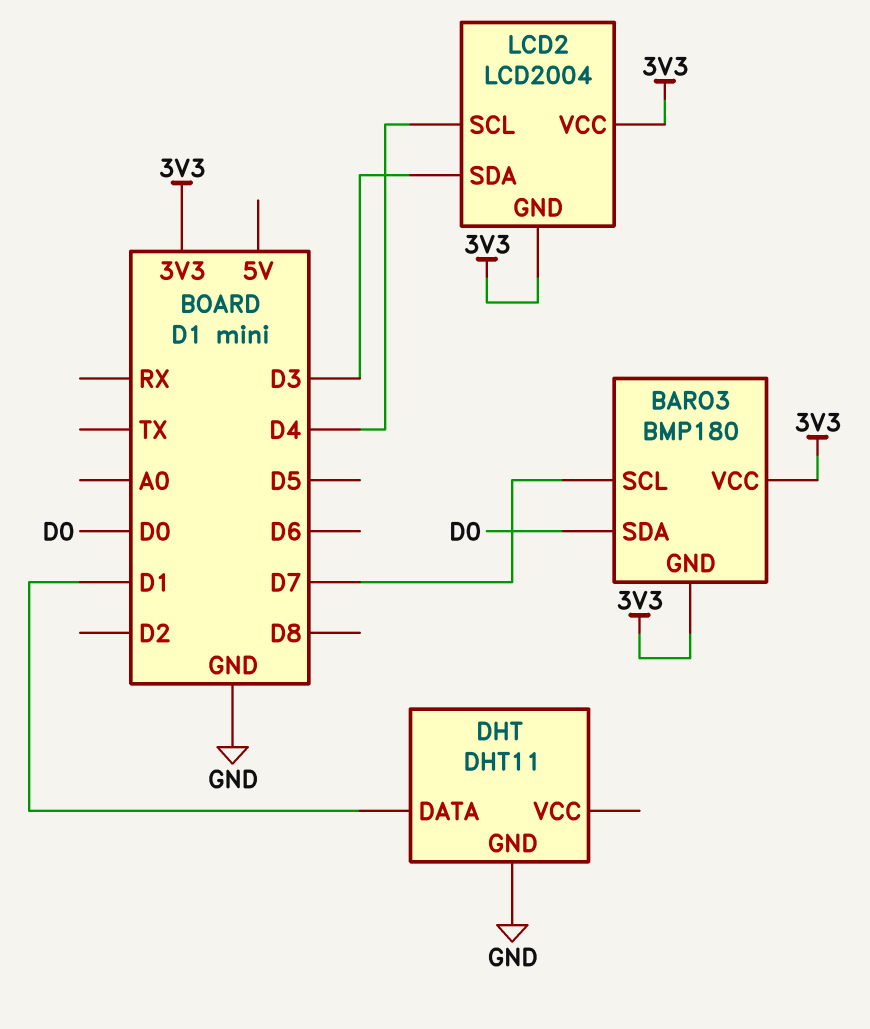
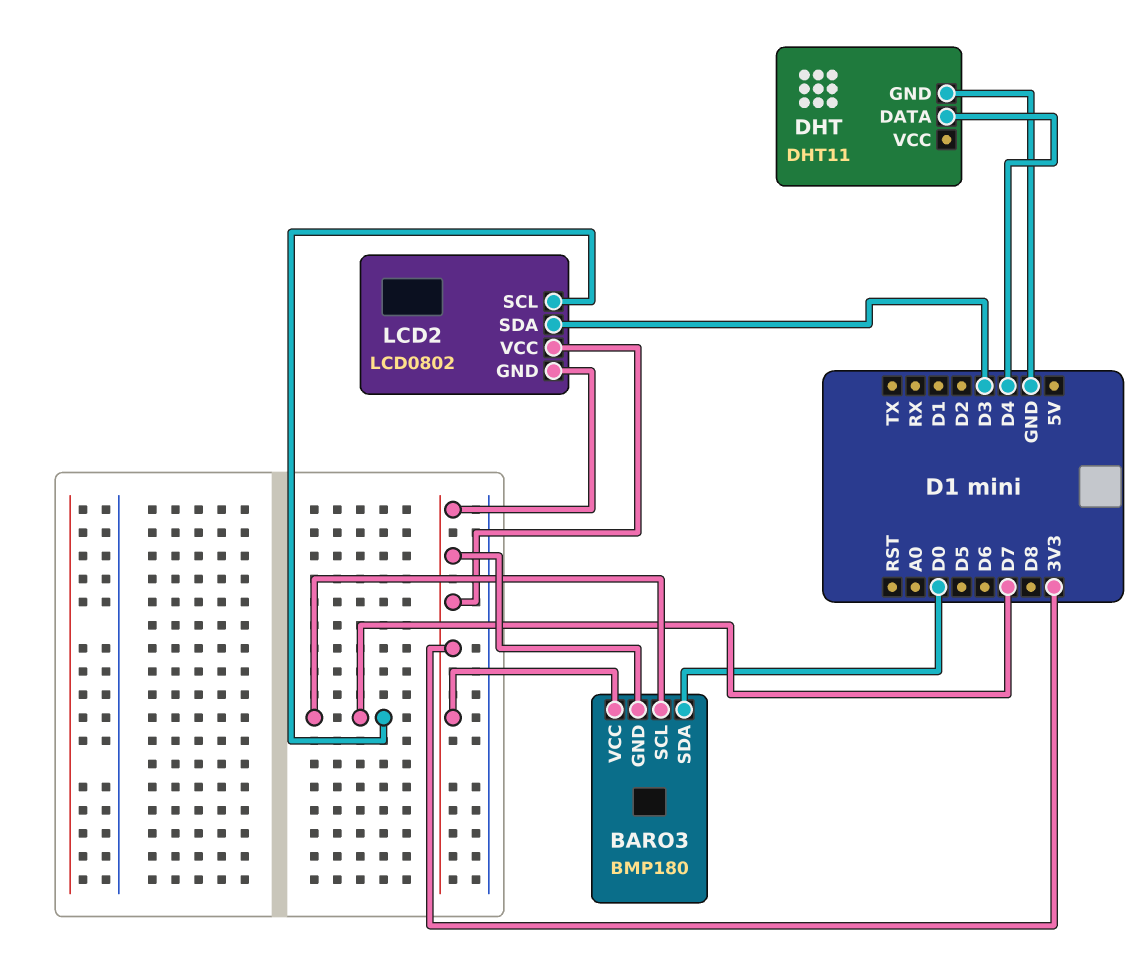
DHT pin DATA: D1 -> D4
LCD2: LCD2004 -> LCD0802
LCD2 pin SCL: D4 -> D7

